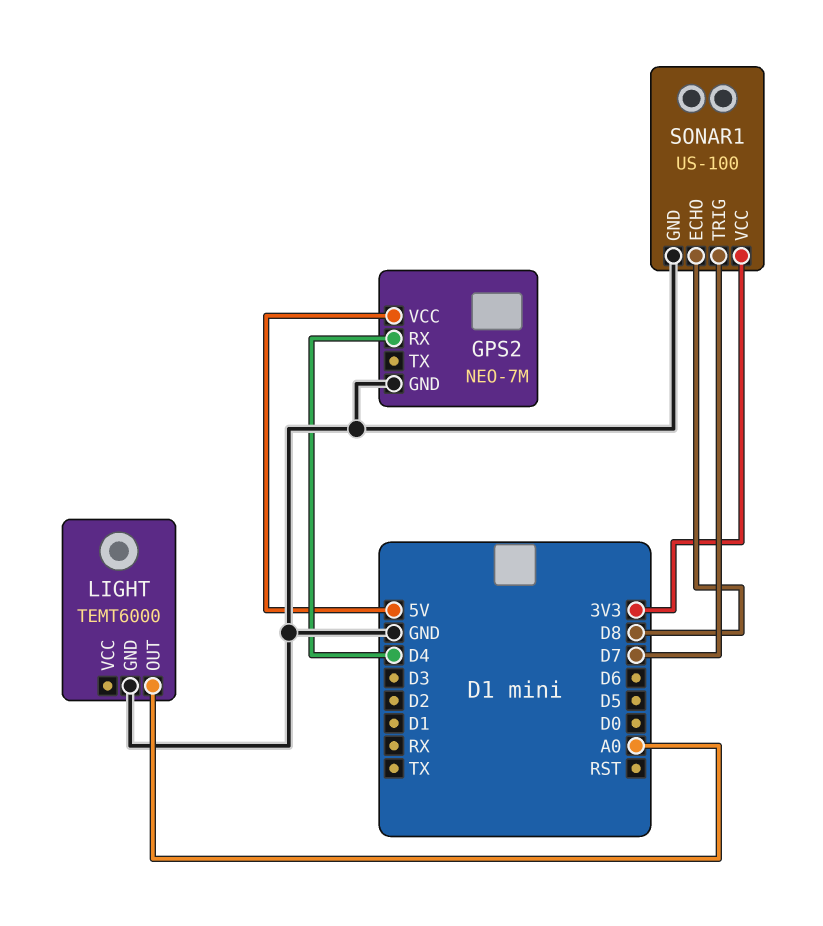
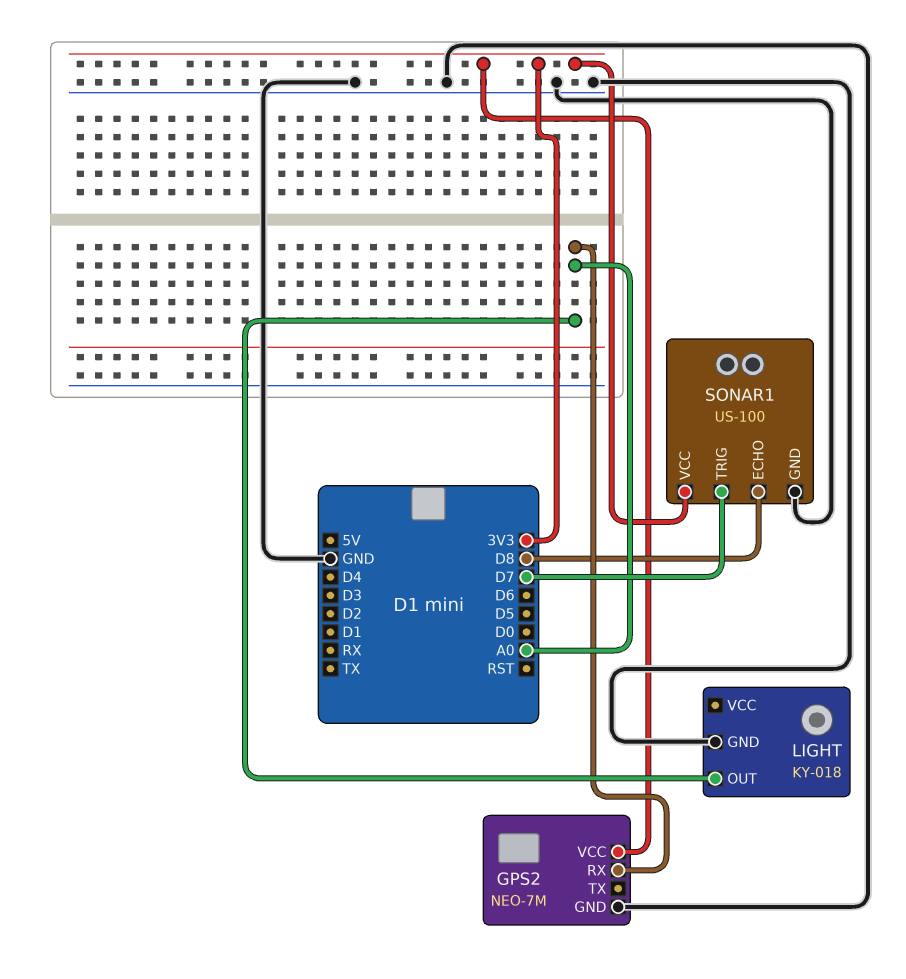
GPS2 pin RX: D4 -> A0
GPS2 pin VCC: 5V -> 3V3
LIGHT: TEMT6000 -> KY-018

